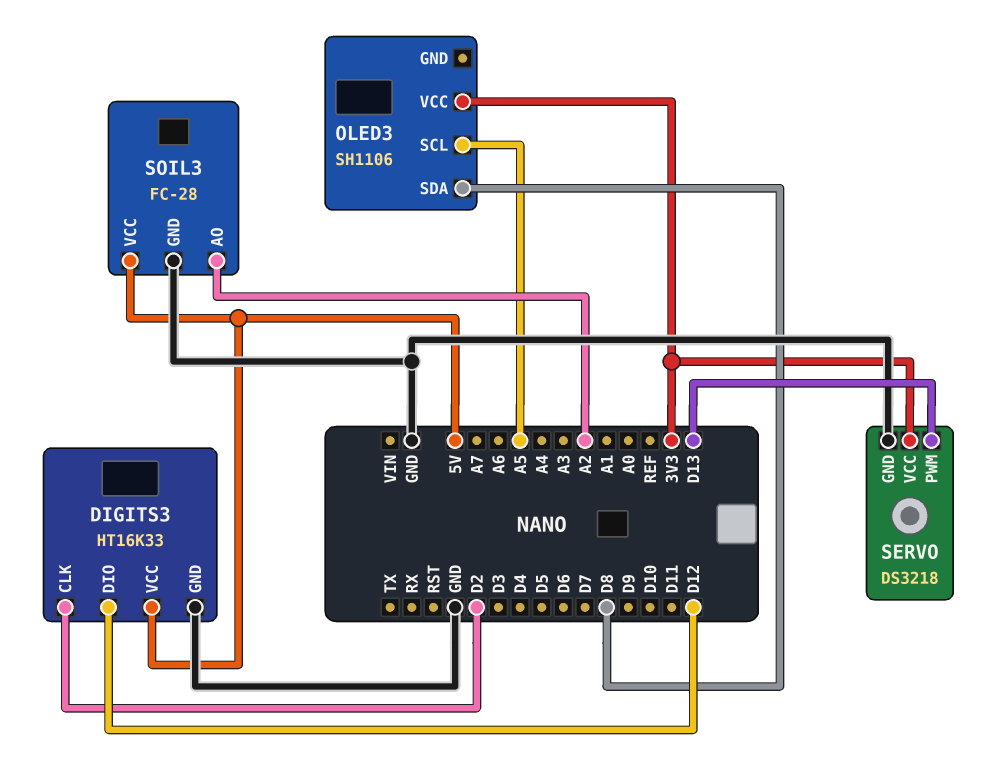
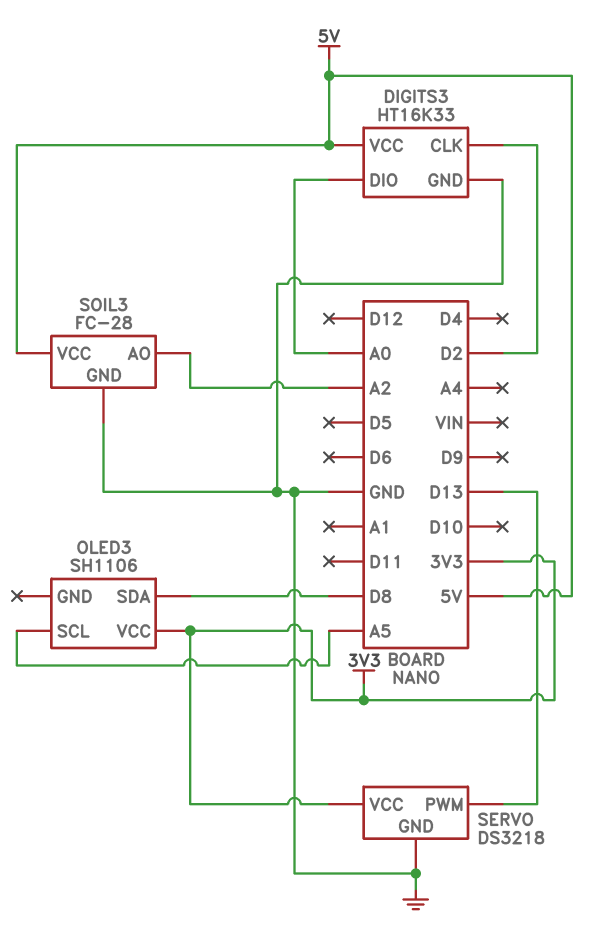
DIGITS3 pin DIO: D12 -> A0

